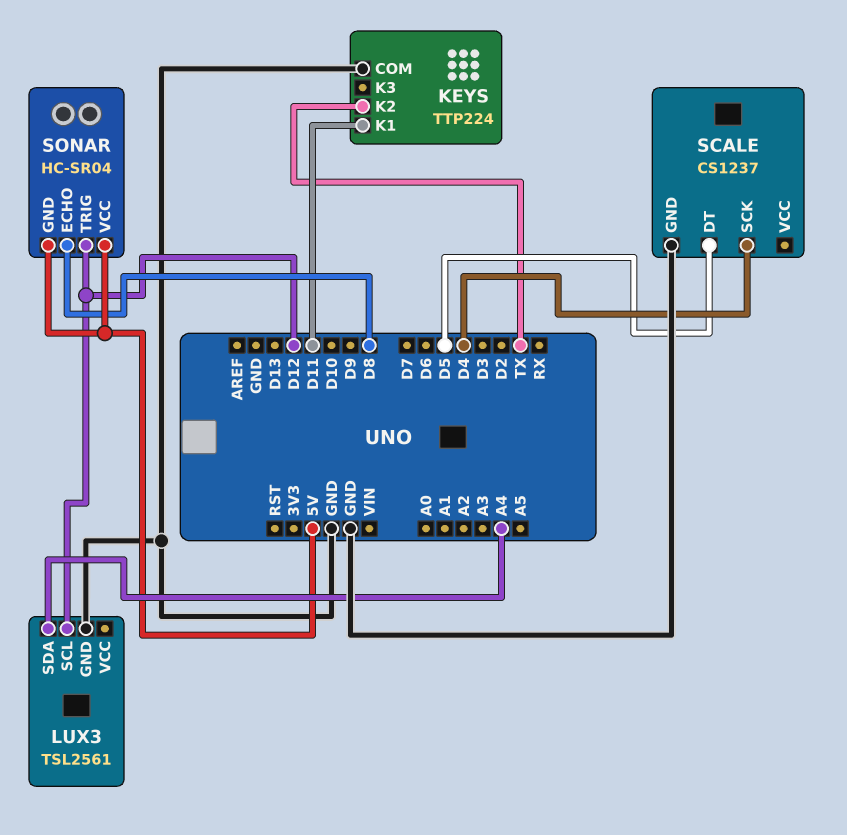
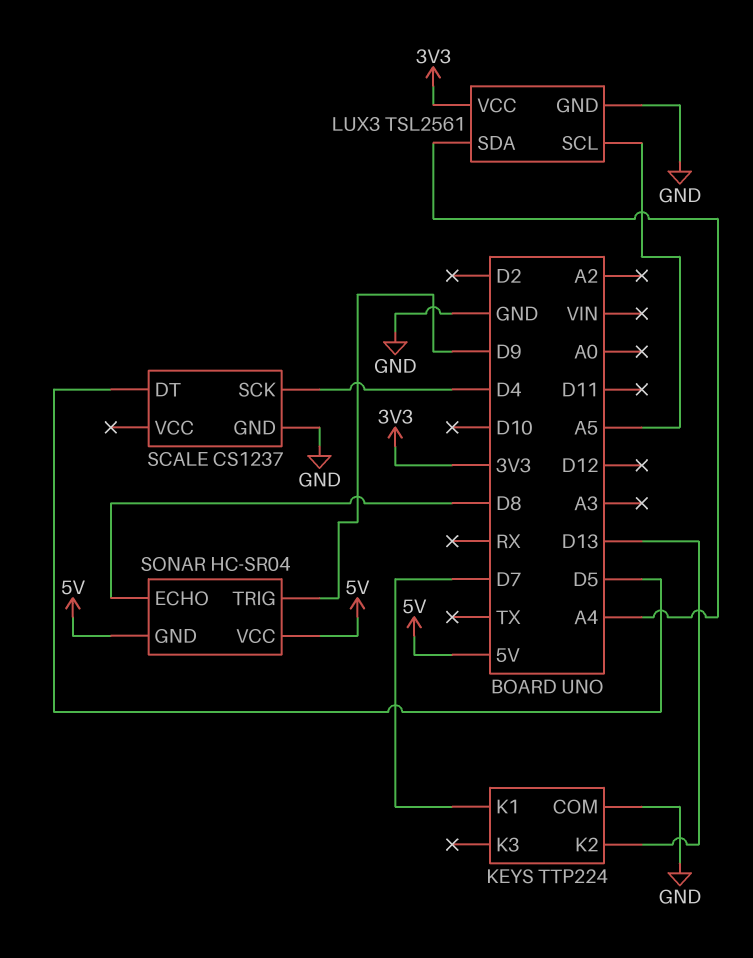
KEYS pin K1: D11 -> D7
KEYS pin K2: TX -> D13
LUX3 pin SCL: D12 -> A5
LUX3 pin VCC: none -> 3V3
SONAR pin TRIG: D12 -> D9

